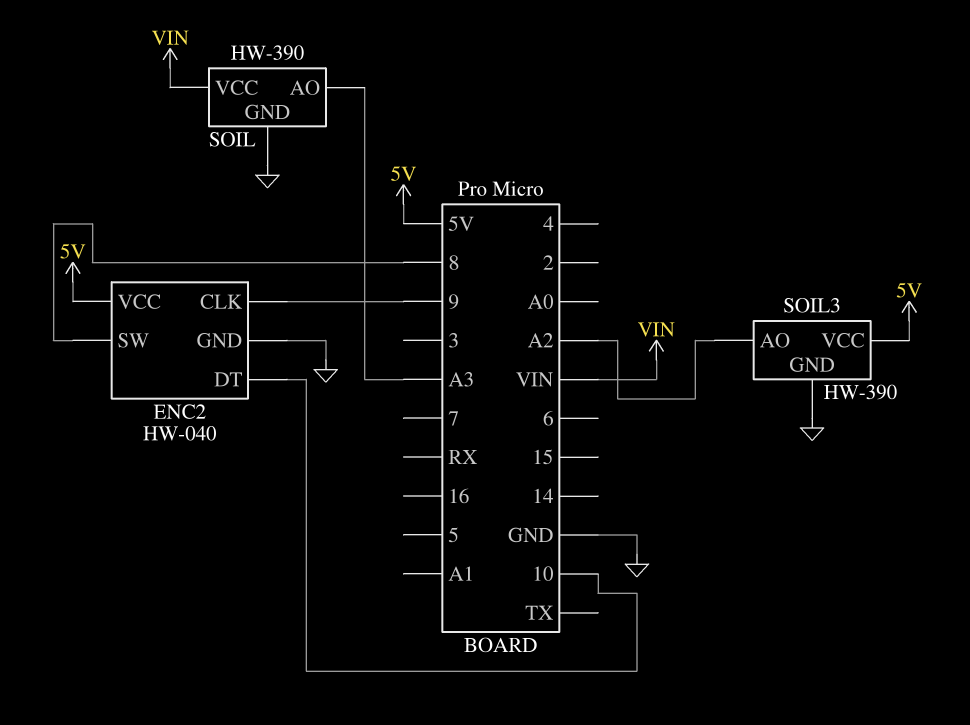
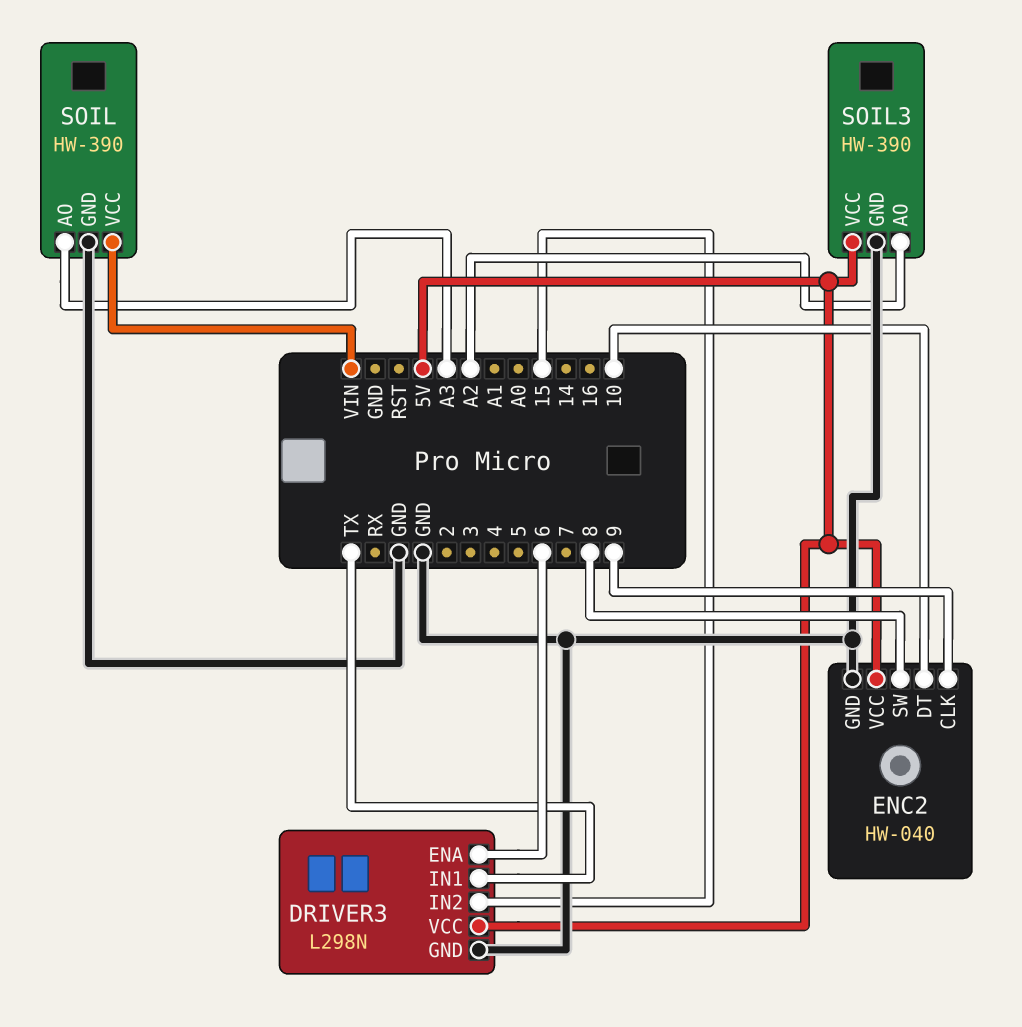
DRIVER3: none -> L298N
DRIVER3 pin ENA: none -> 6
DRIVER3 pin GND: none -> GND
DRIVER3 pin IN1: none -> TX
DRIVER3 pin IN2: none -> 15
DRIVER3 pin VCC: none -> 5V

